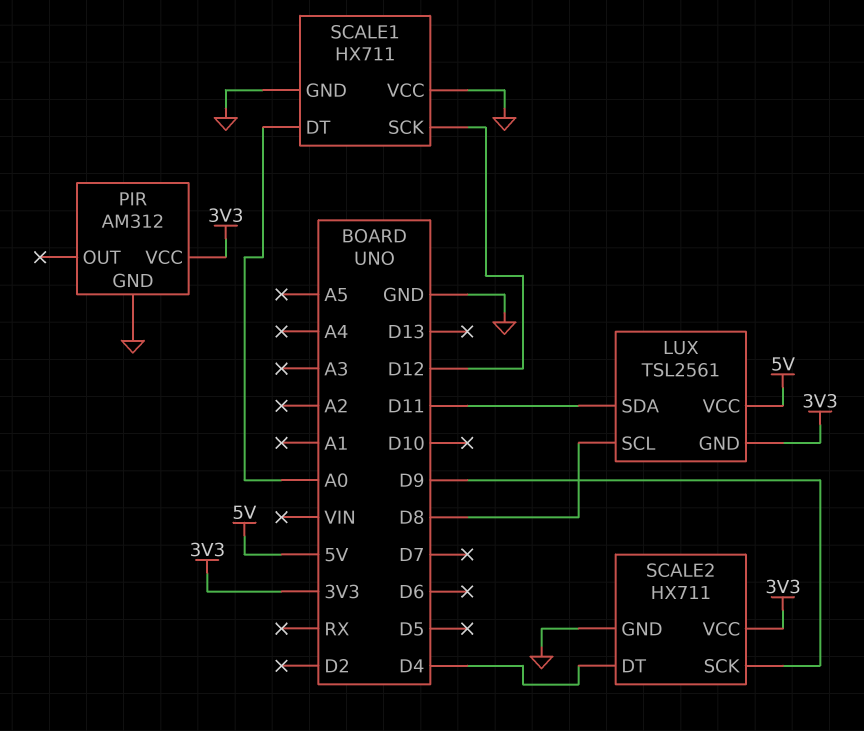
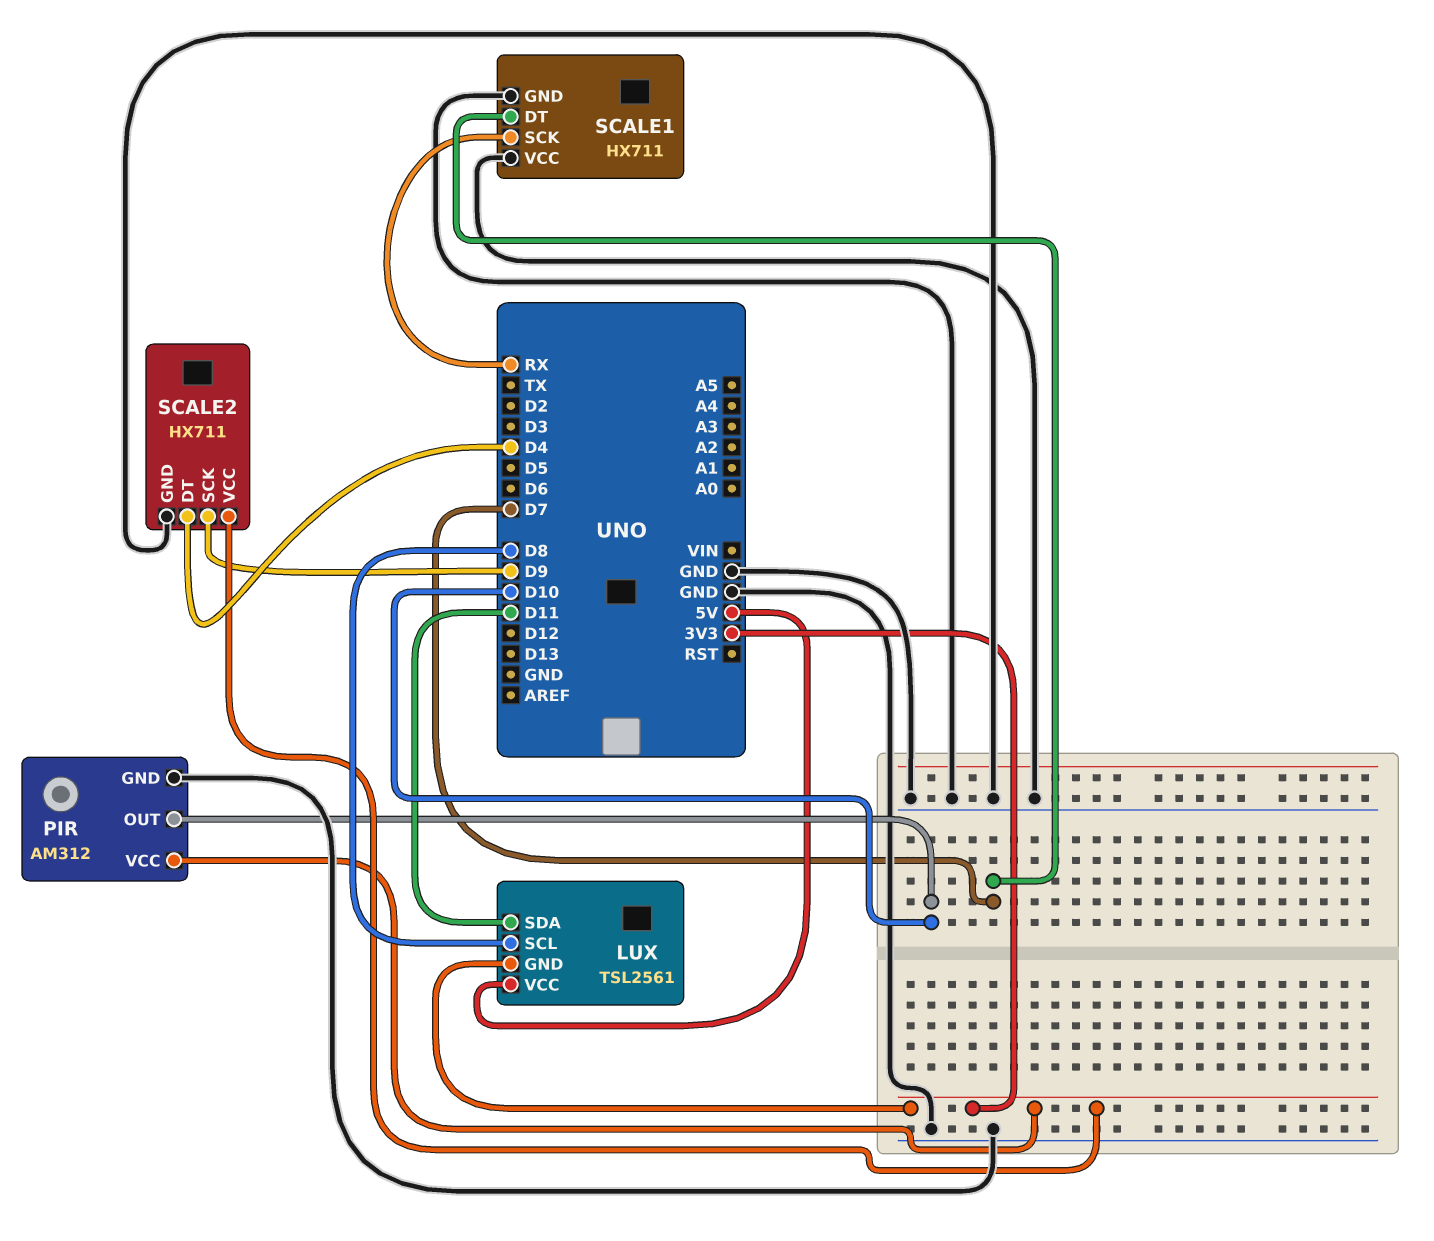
PIR pin OUT: none -> D10
SCALE1 pin DT: A0 -> D7
SCALE1 pin SCK: D12 -> RX

